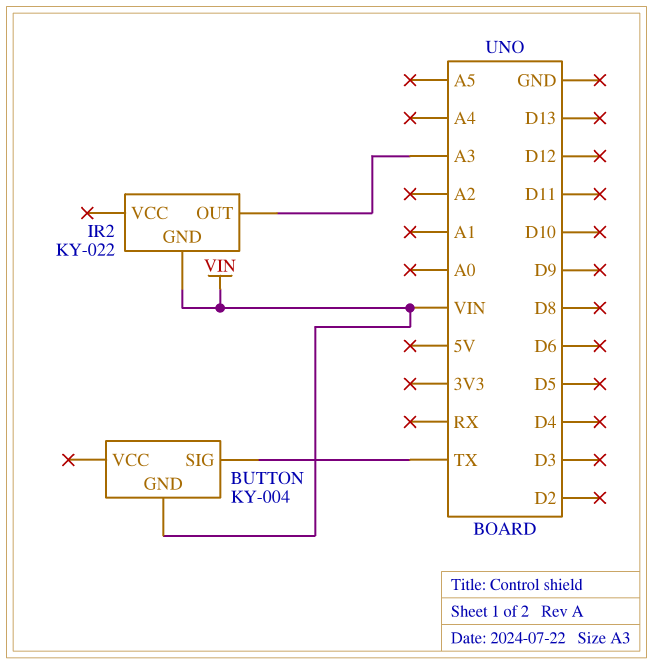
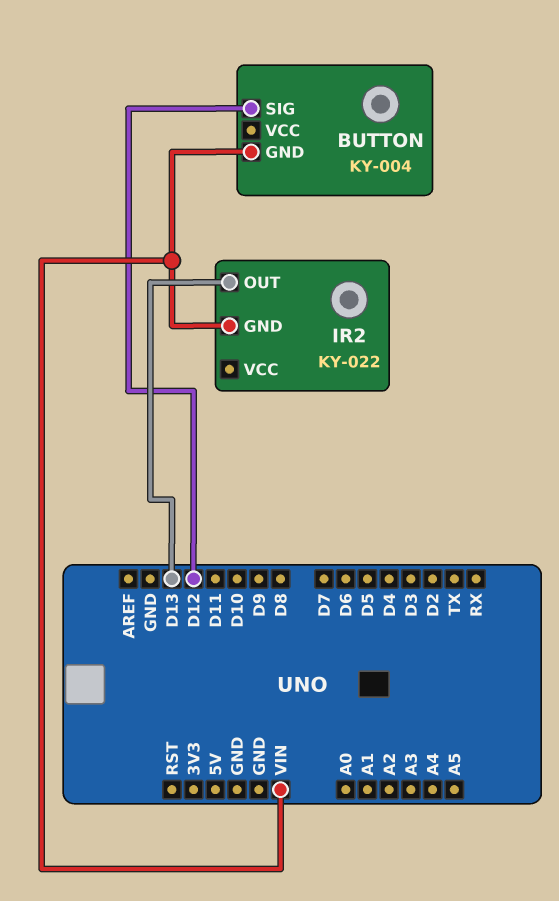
BUTTON pin SIG: TX -> D12
IR2 pin OUT: A3 -> D13

